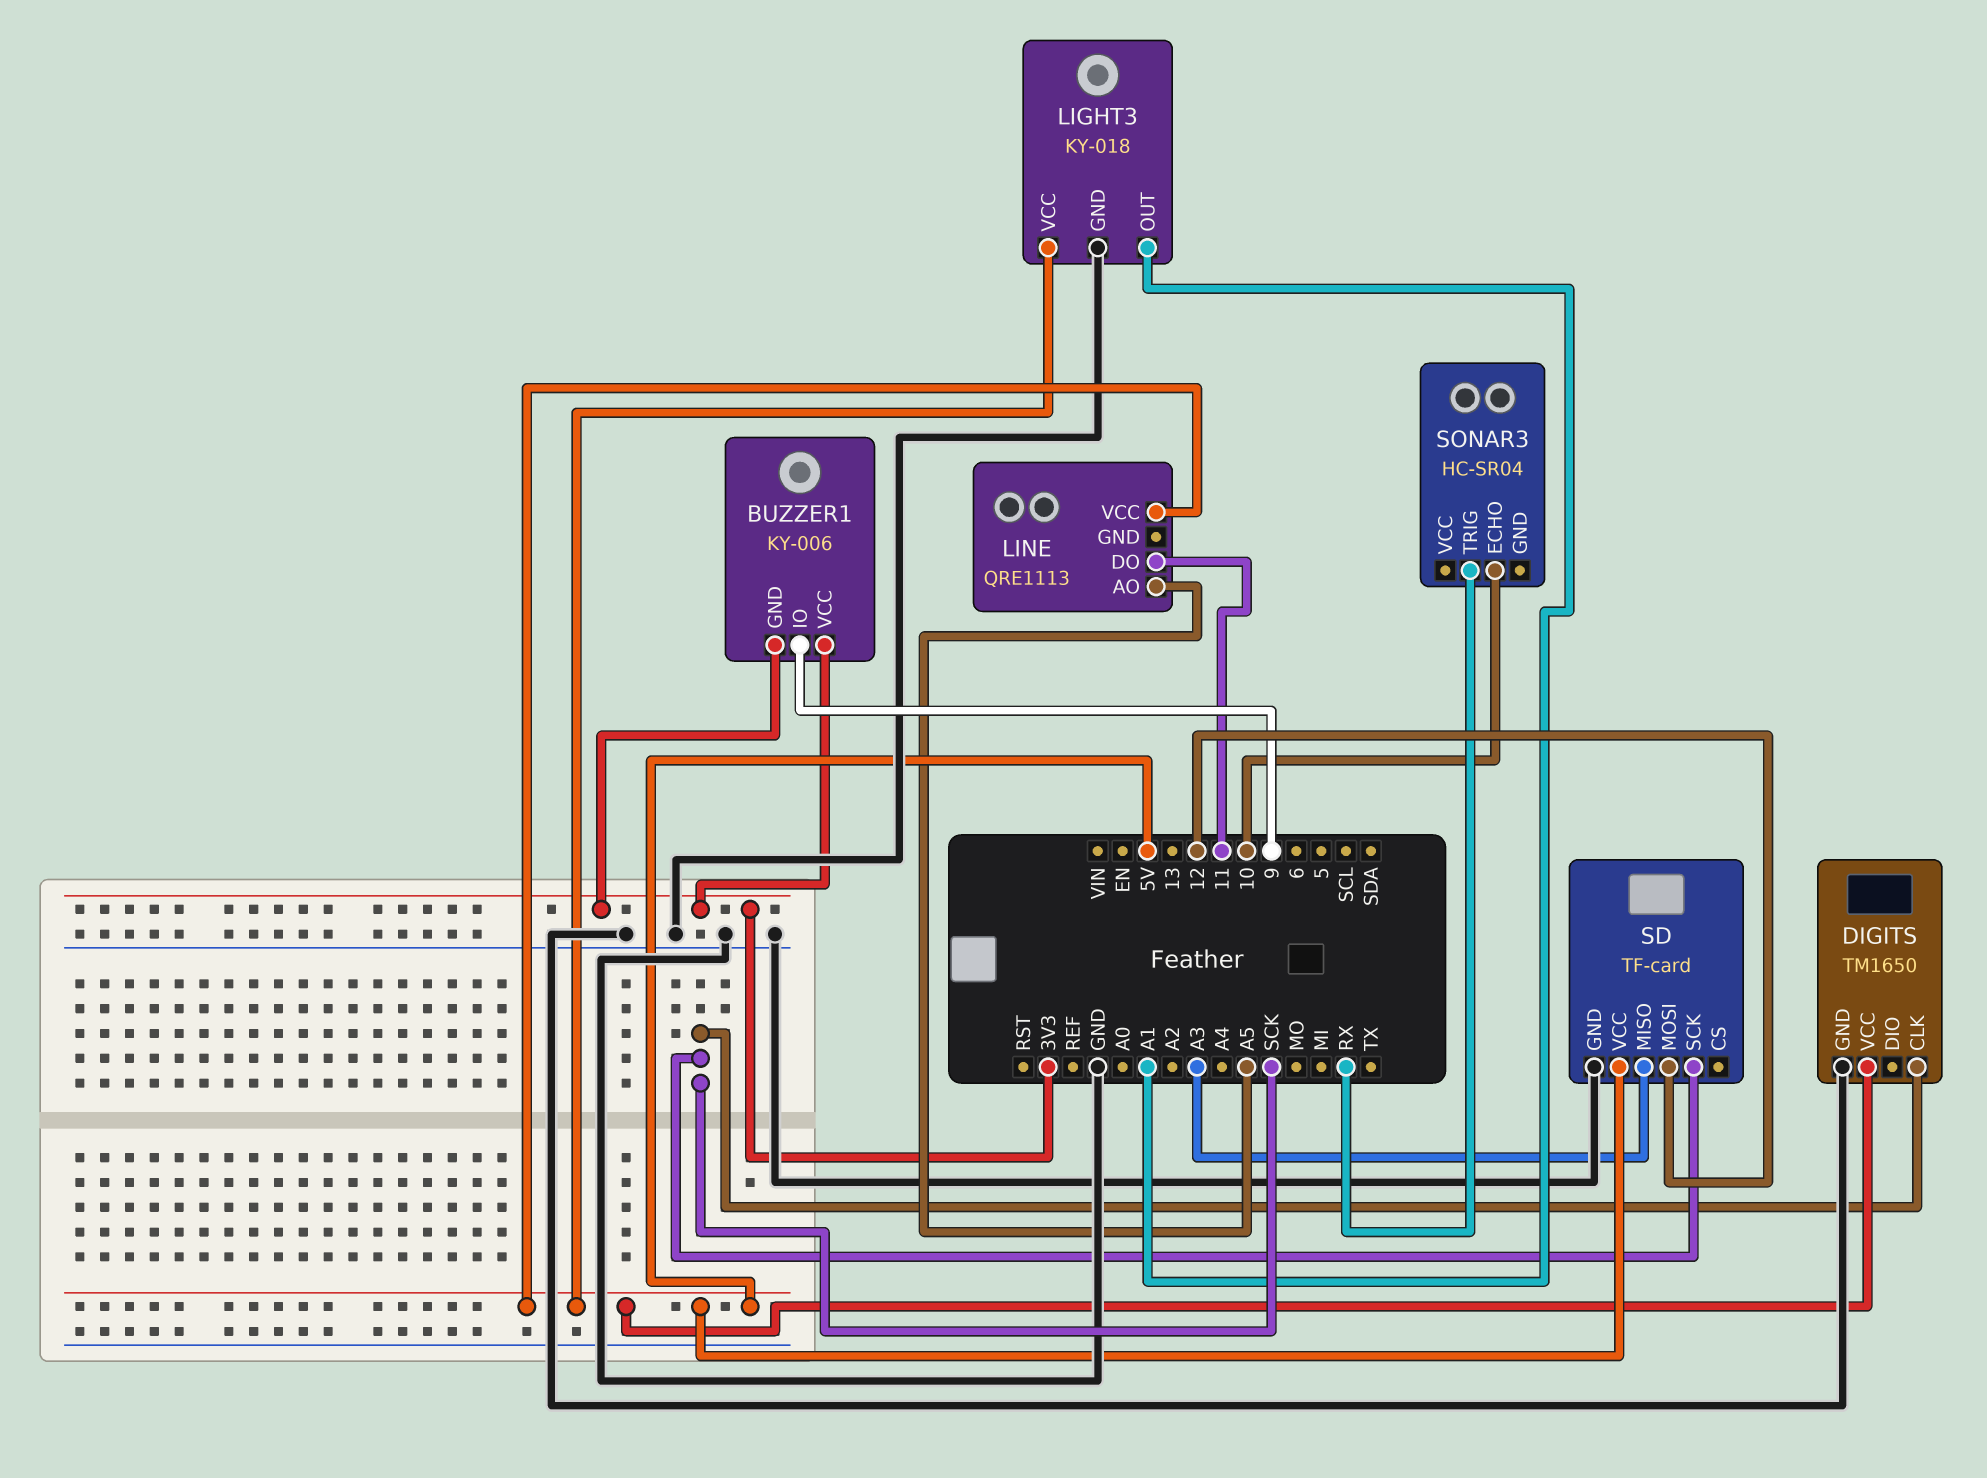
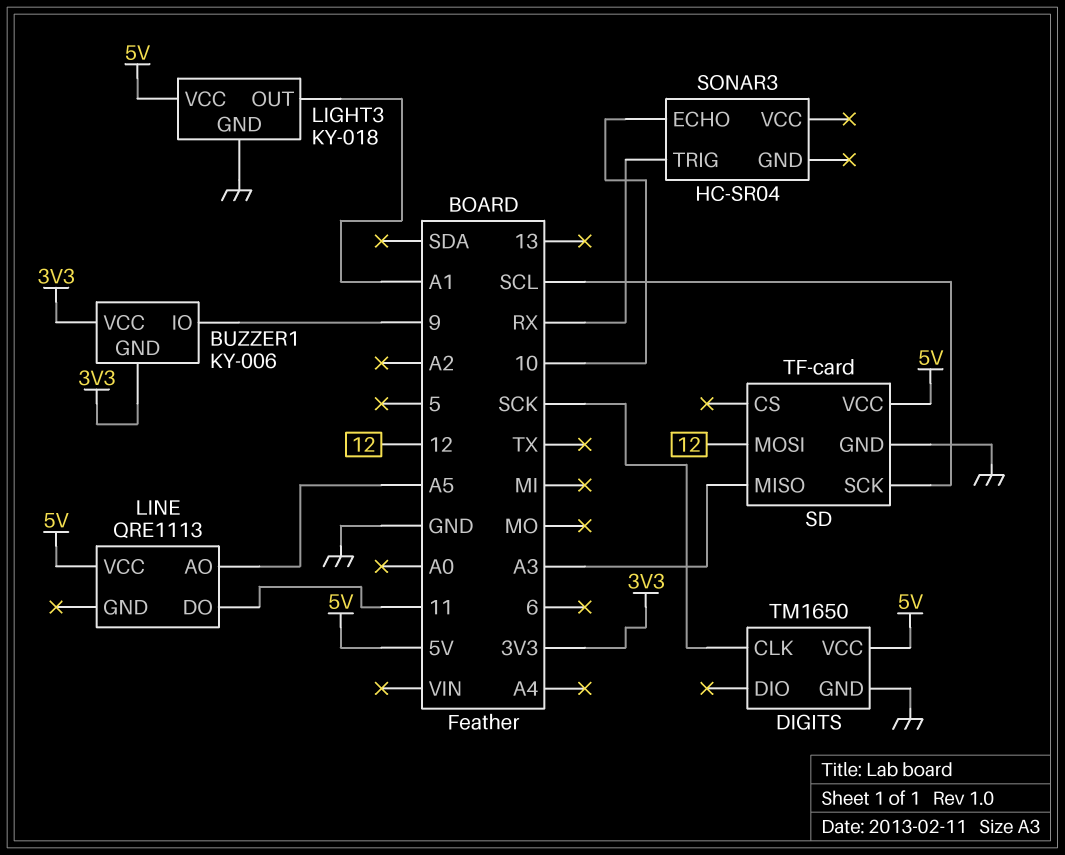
SD pin SCK: SCK -> SCL

